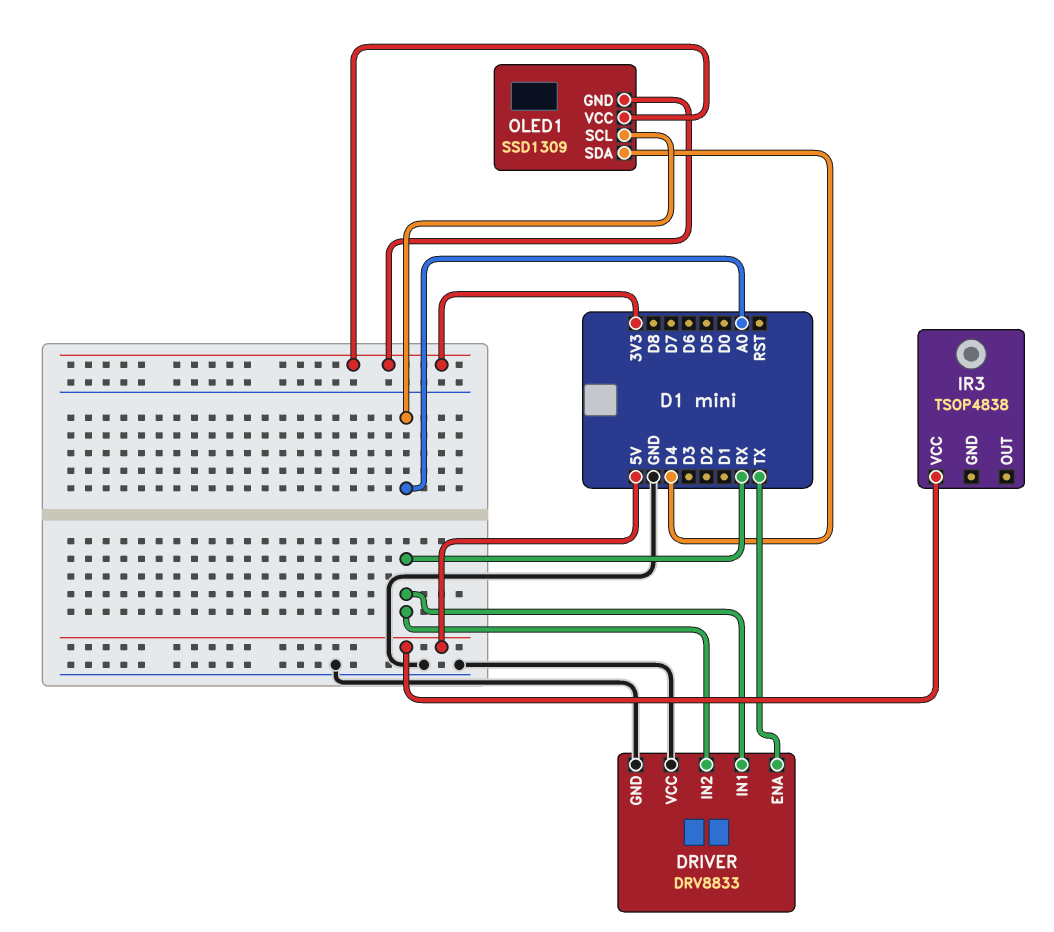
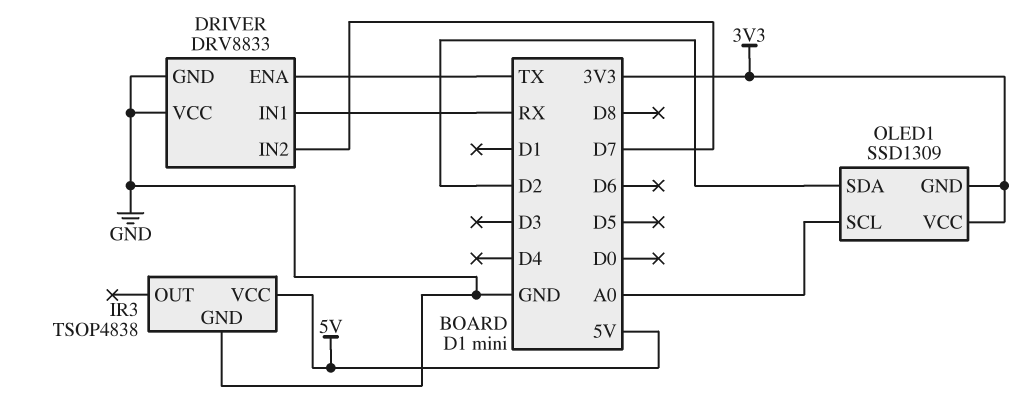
DRIVER pin IN2: RX -> D7
IR3 pin GND: none -> GND
OLED1 pin SDA: D4 -> D2

